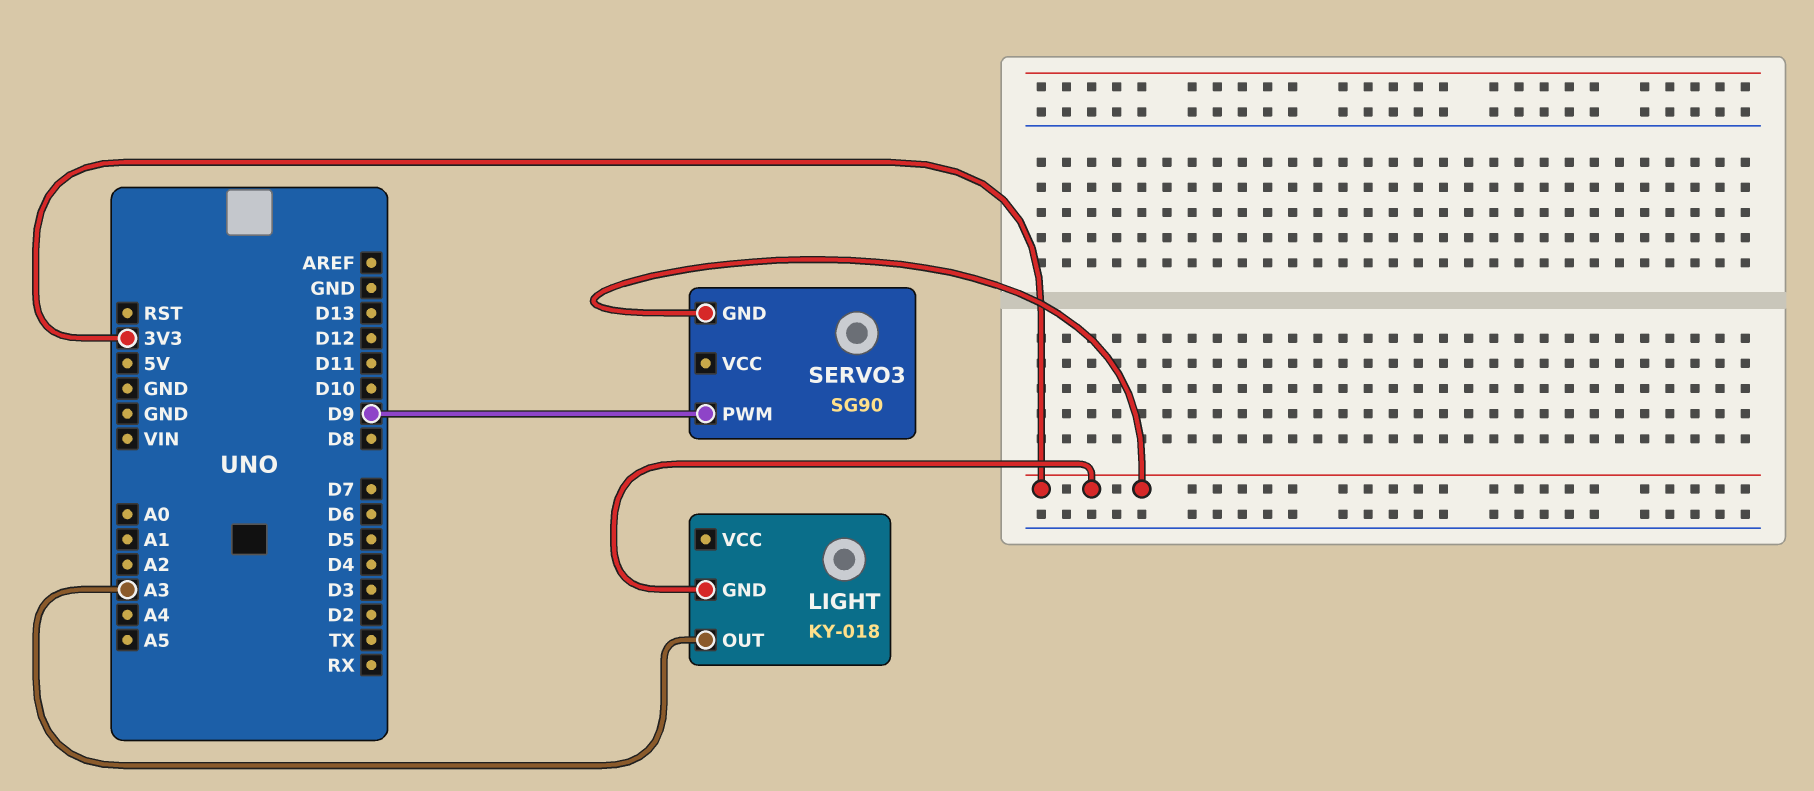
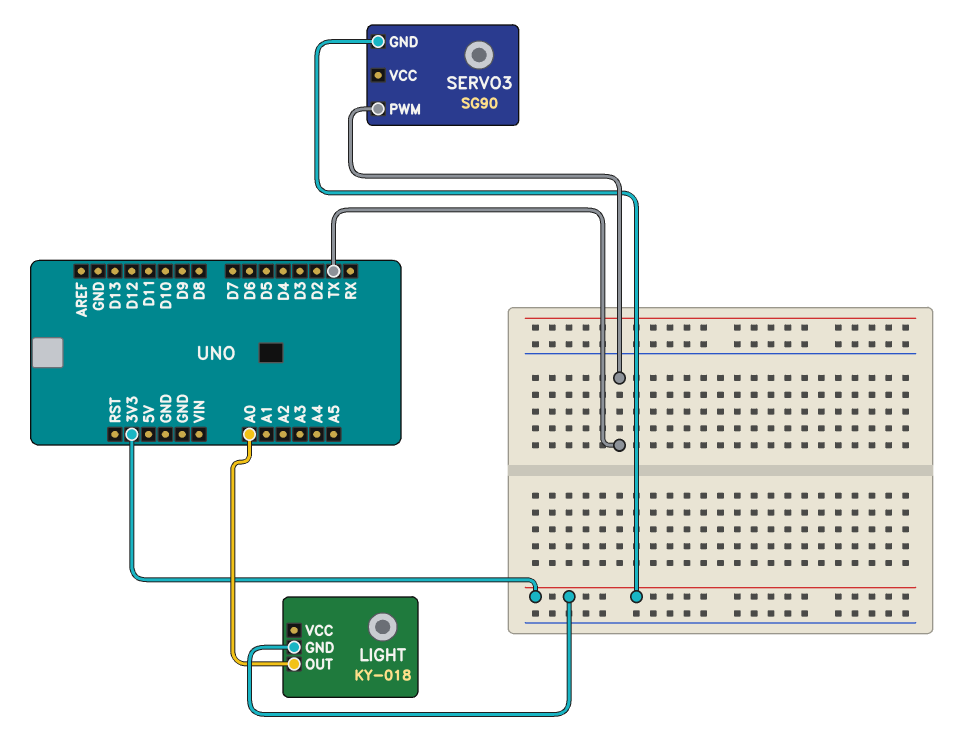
LIGHT pin OUT: A3 -> A0
SERVO3 pin PWM: D9 -> TX

